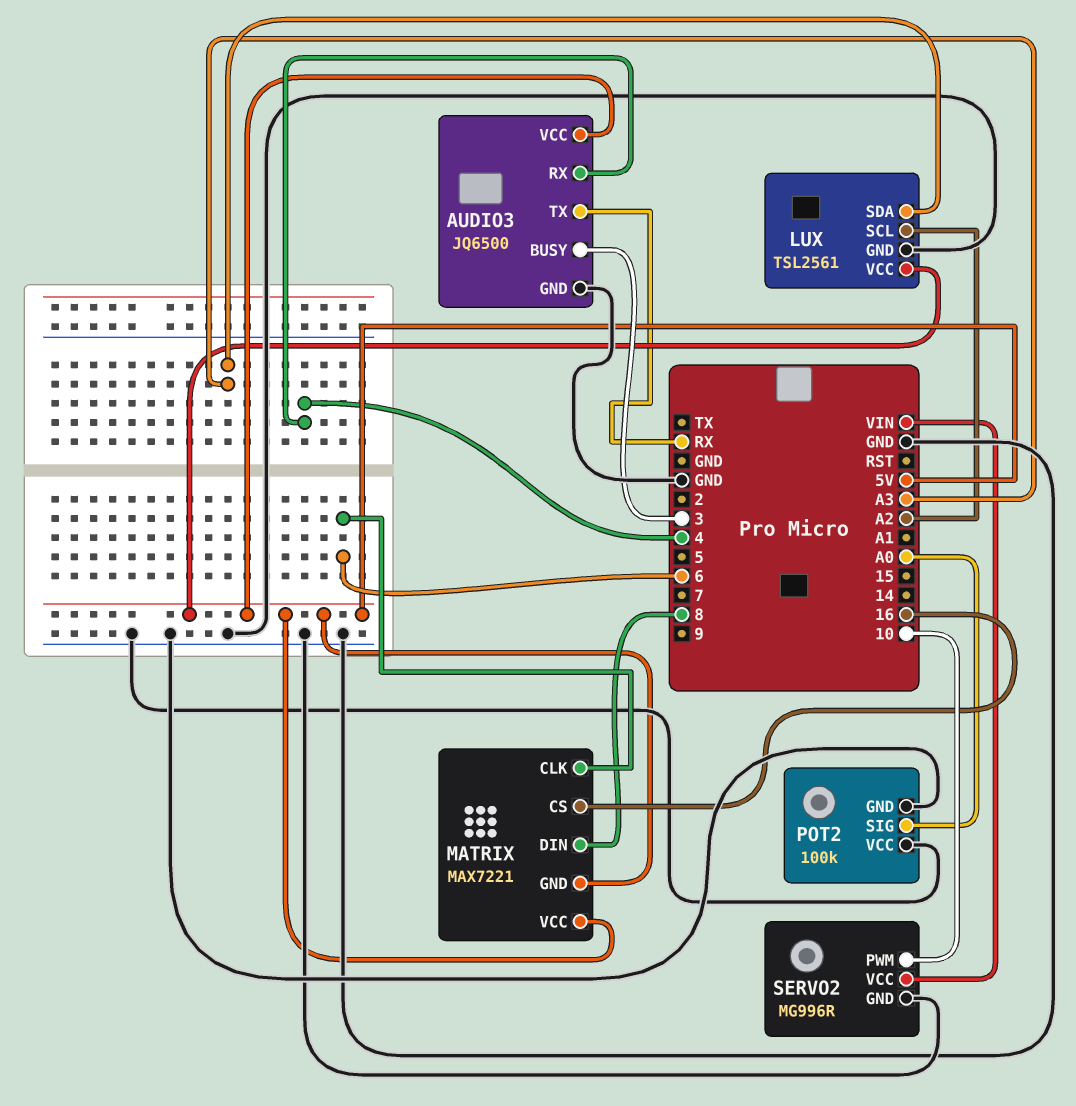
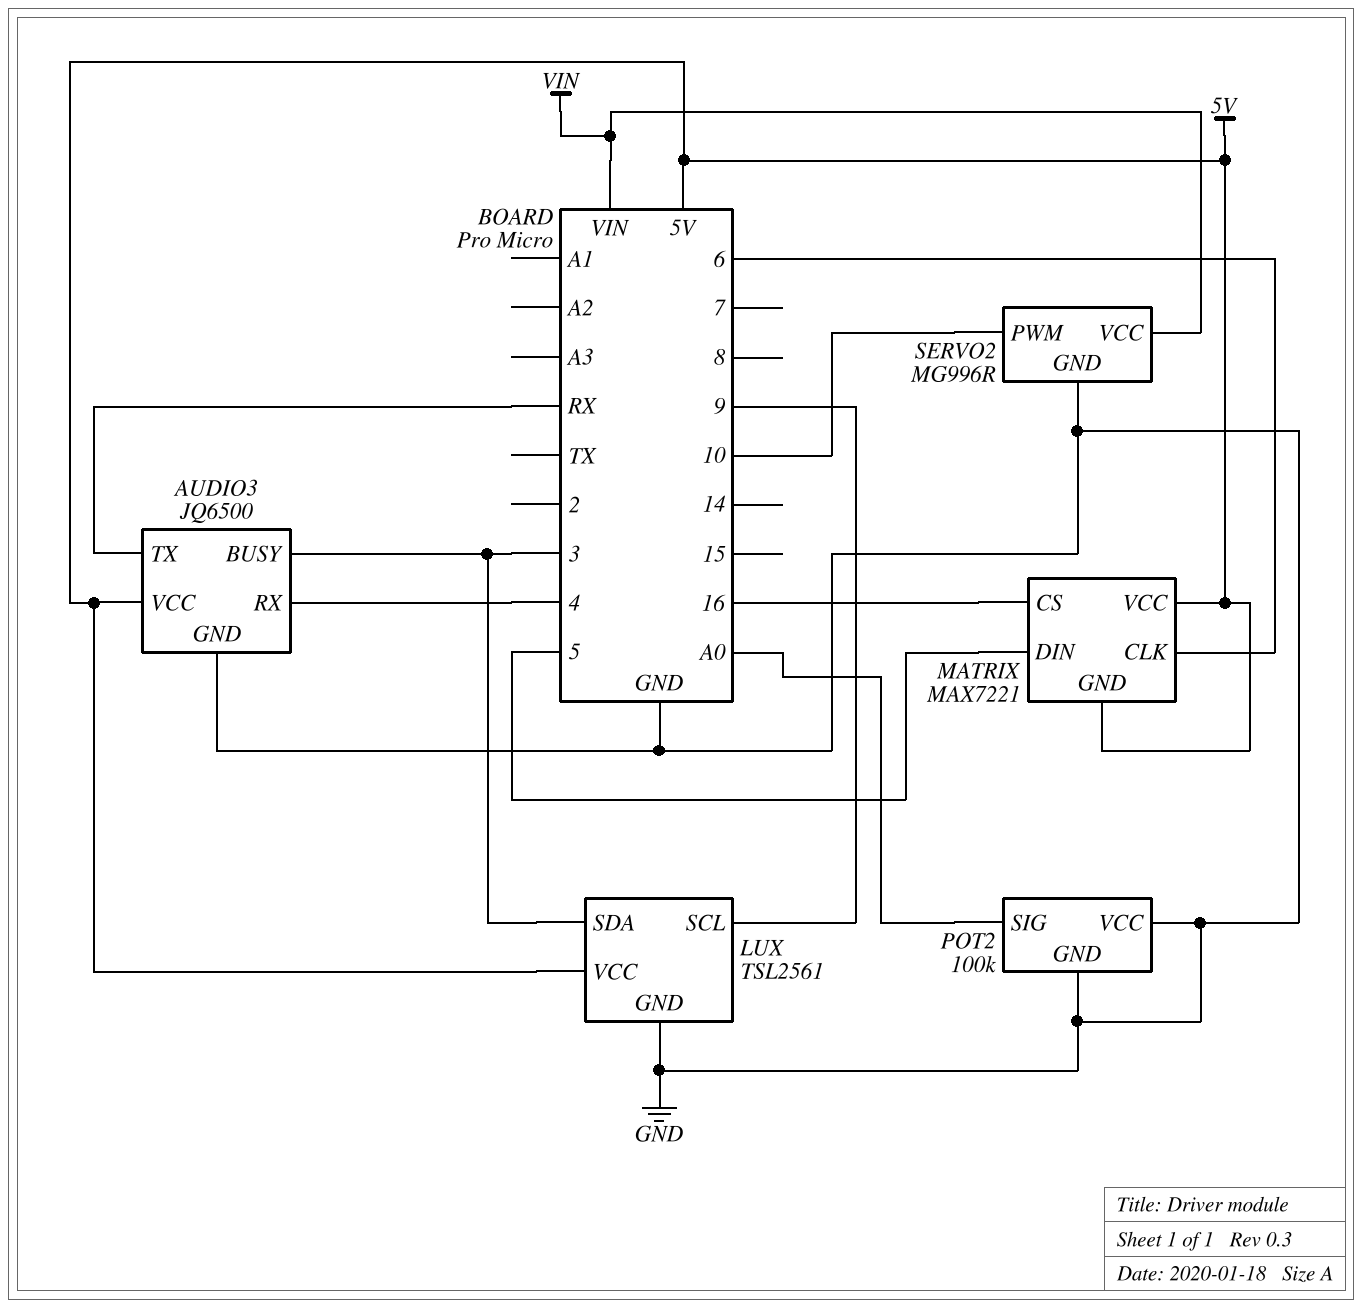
LUX pin SCL: A2 -> 9
LUX pin SDA: A3 -> 3
MATRIX pin DIN: 8 -> 5

